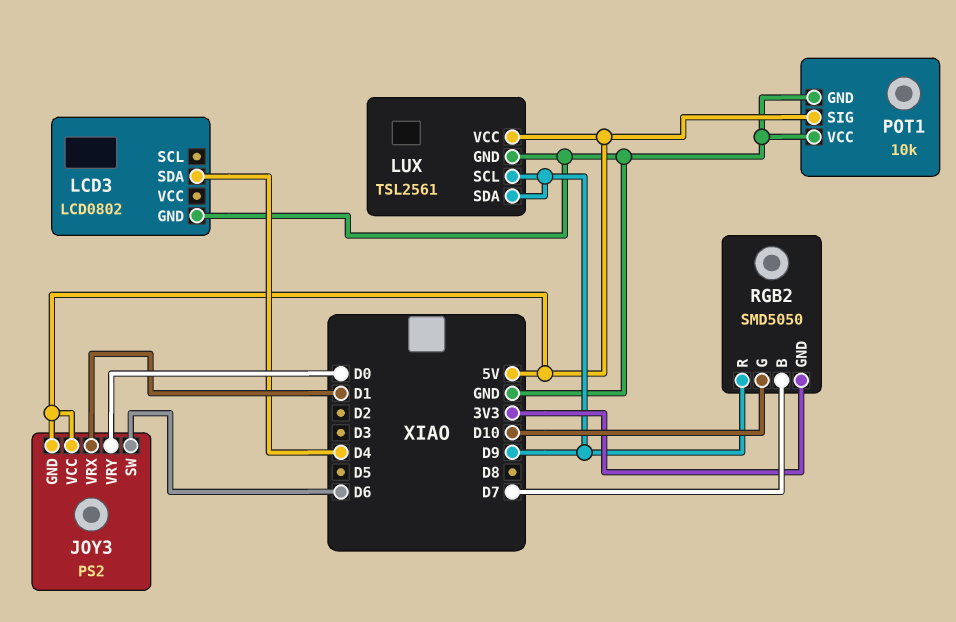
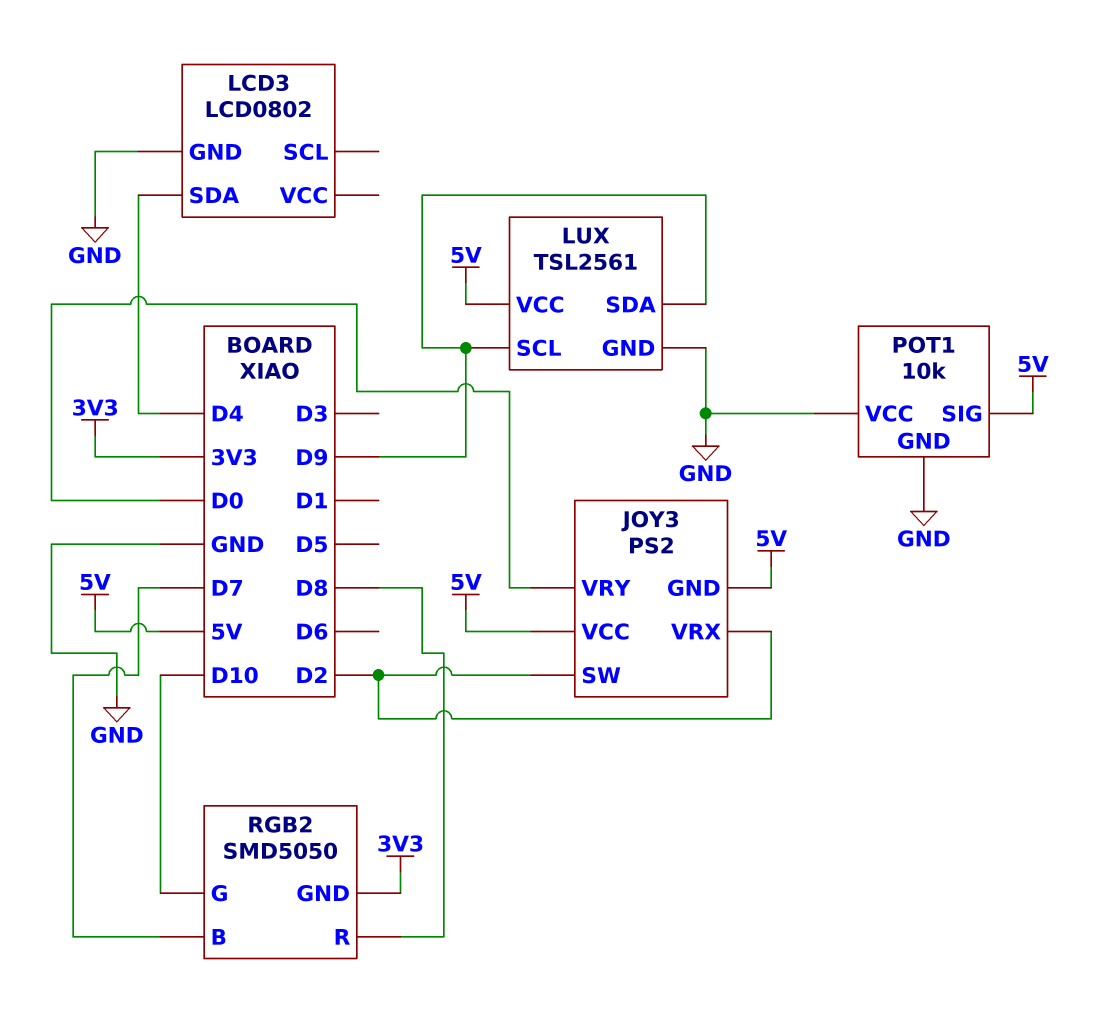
JOY3 pin SW: D6 -> D2
JOY3 pin VRX: D1 -> D2
RGB2 pin R: D9 -> D8

